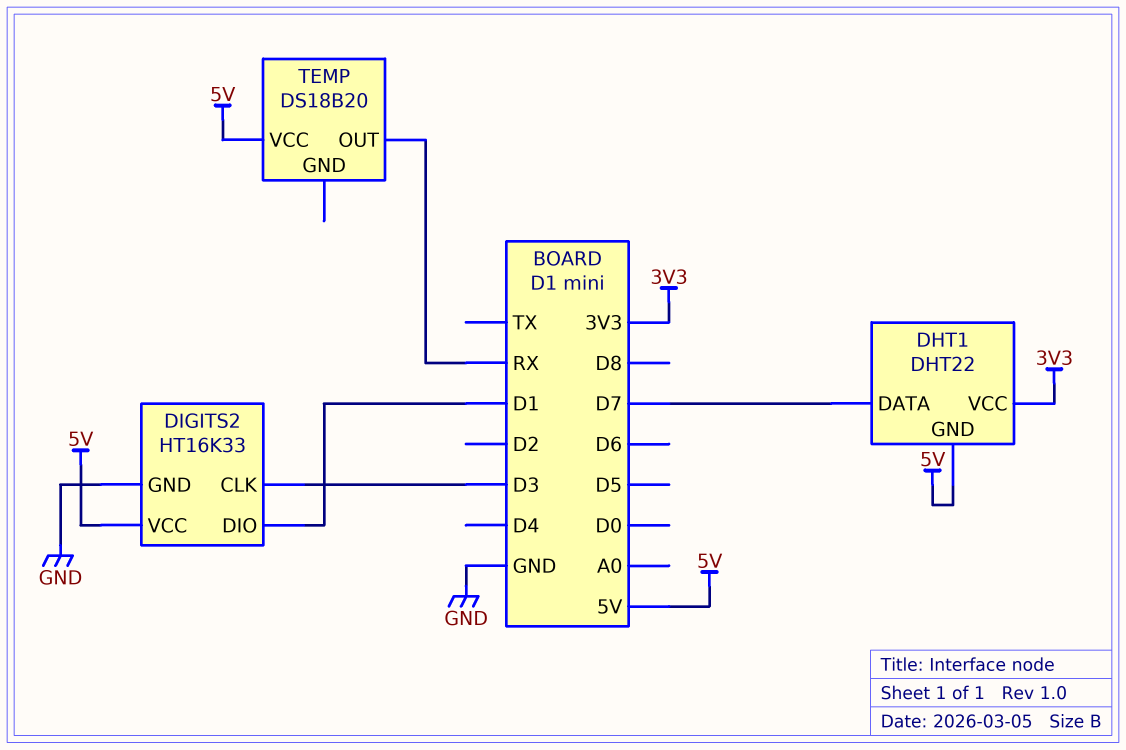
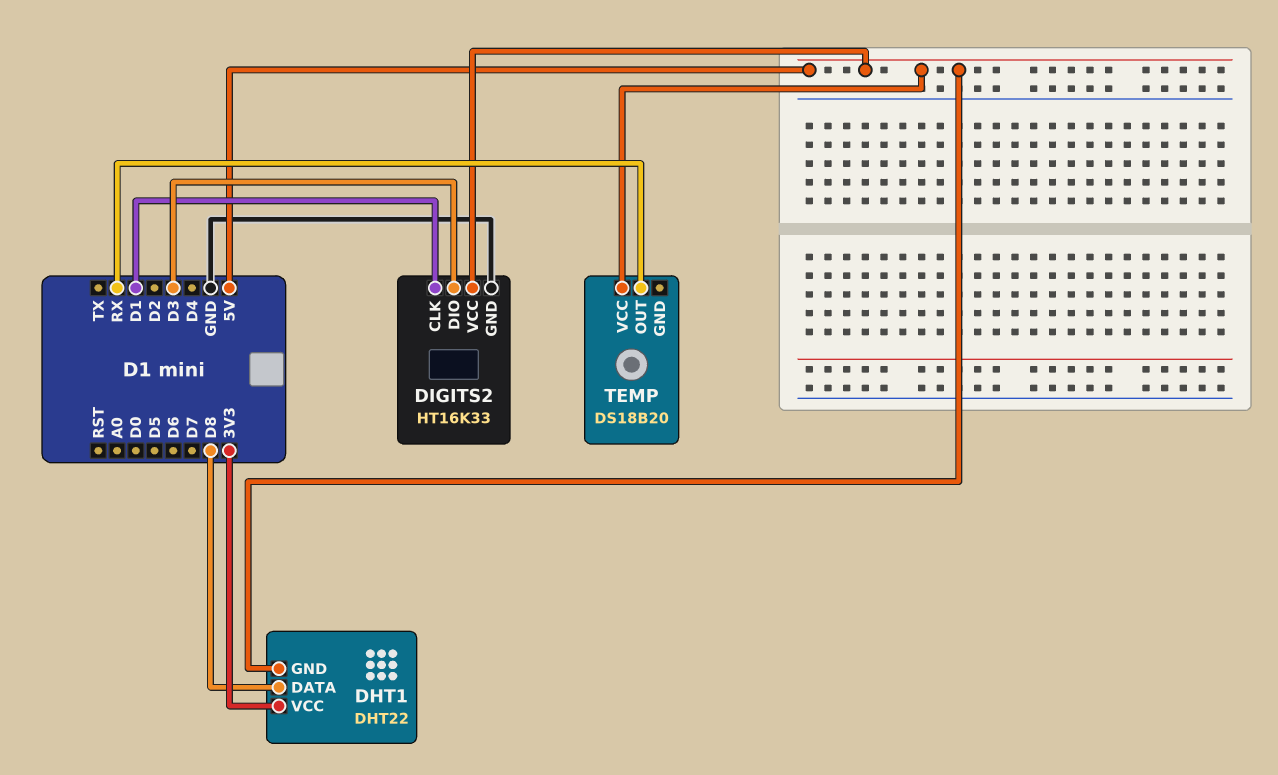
DHT1 pin DATA: D7 -> D8
DIGITS2 pin CLK: D3 -> D1
DIGITS2 pin DIO: D1 -> D3

